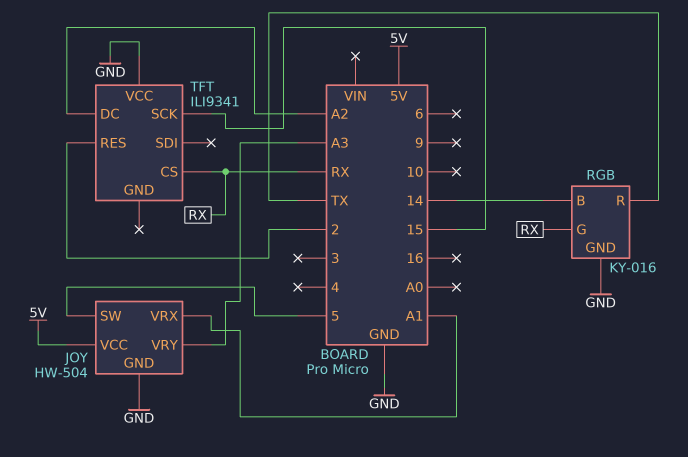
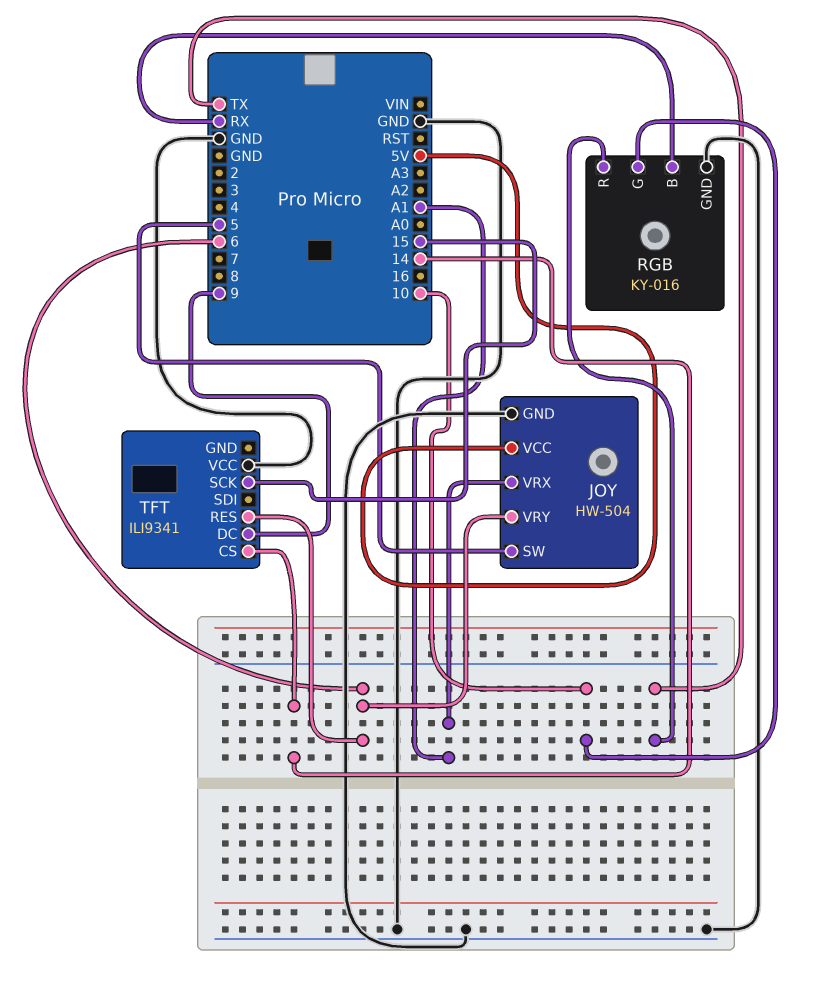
JOY pin VRY: A3 -> 6
RGB pin B: 14 -> RX
RGB pin G: RX -> 10
TFT pin CS: RX -> 14
TFT pin DC: A2 -> 9
TFT pin RES: 2 -> 6

